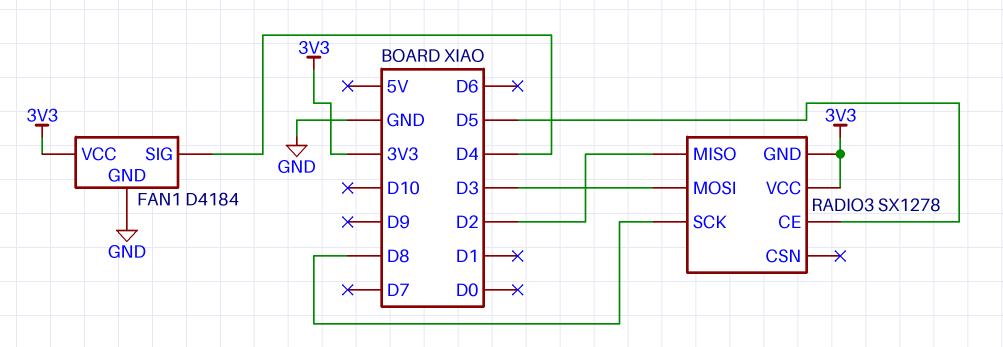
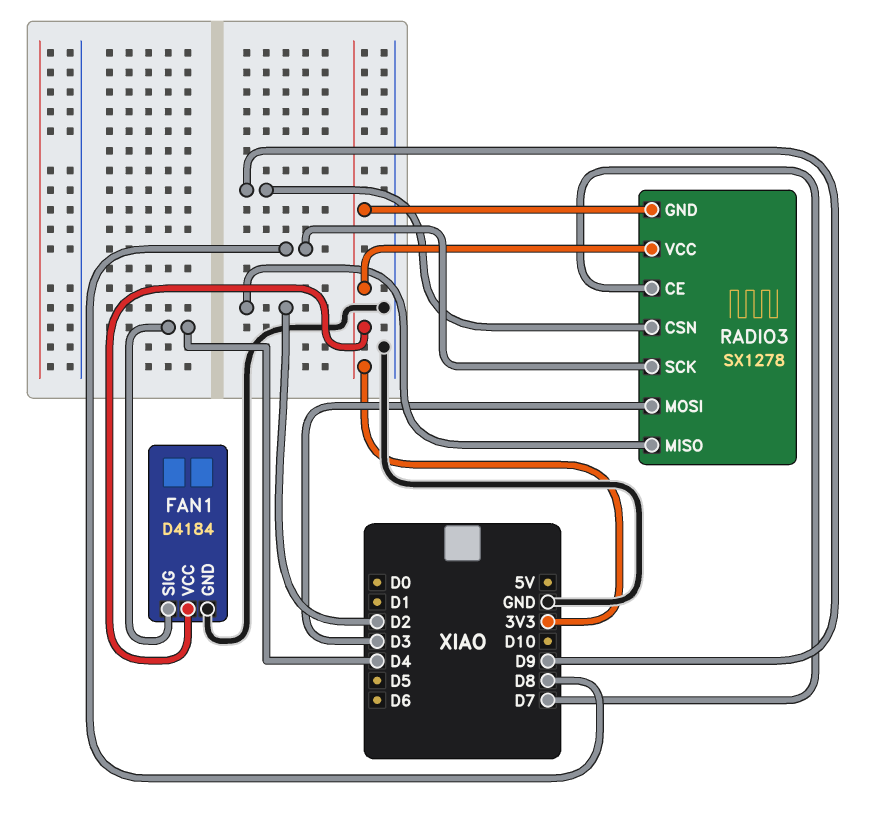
RADIO3 pin CE: D5 -> D7
RADIO3 pin CSN: none -> D9

